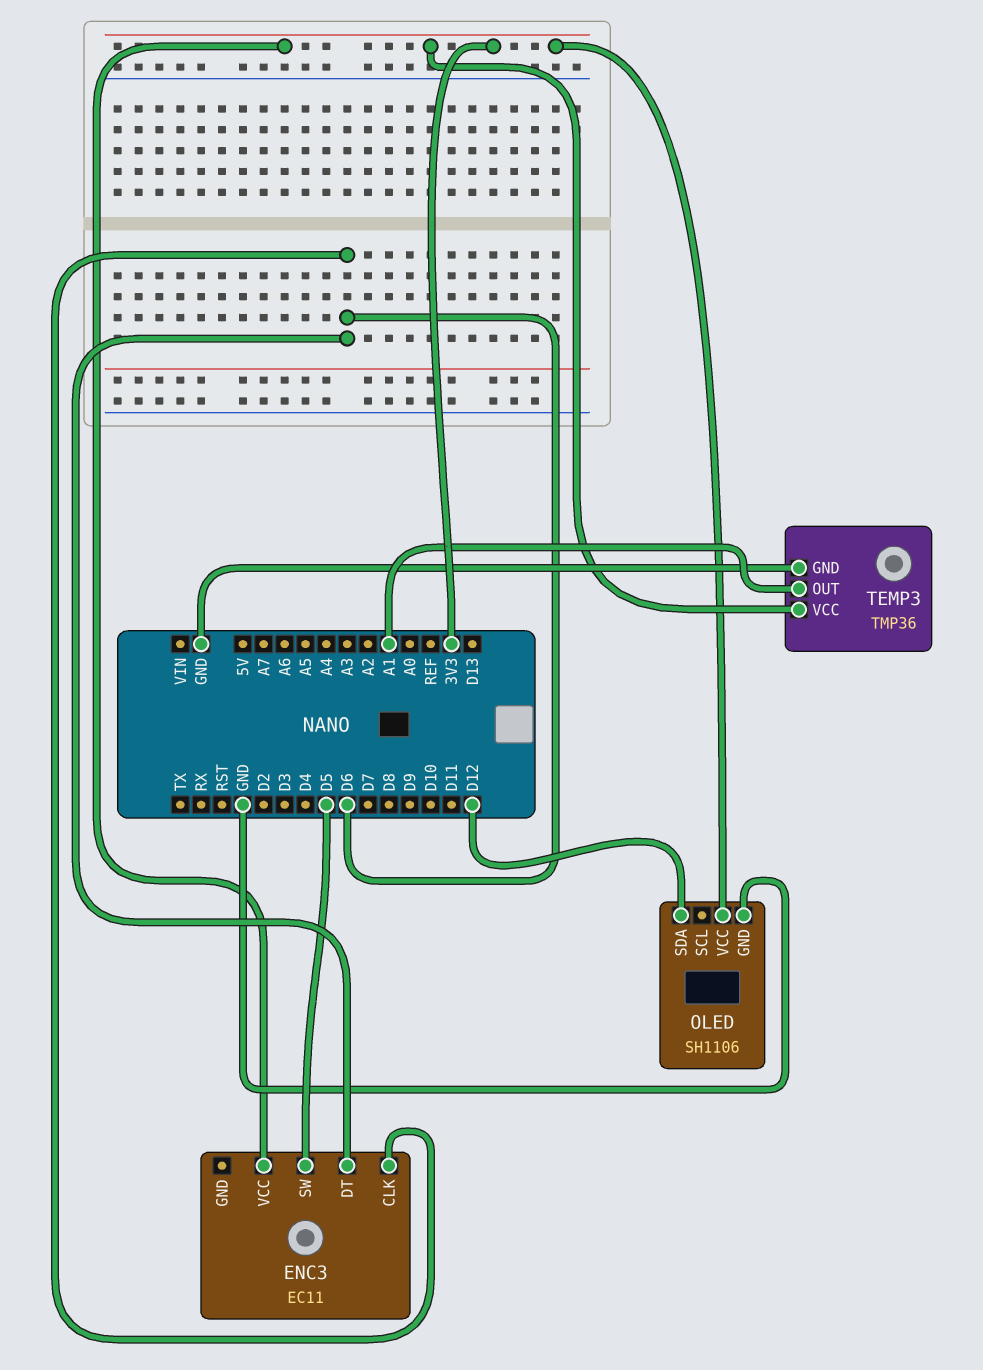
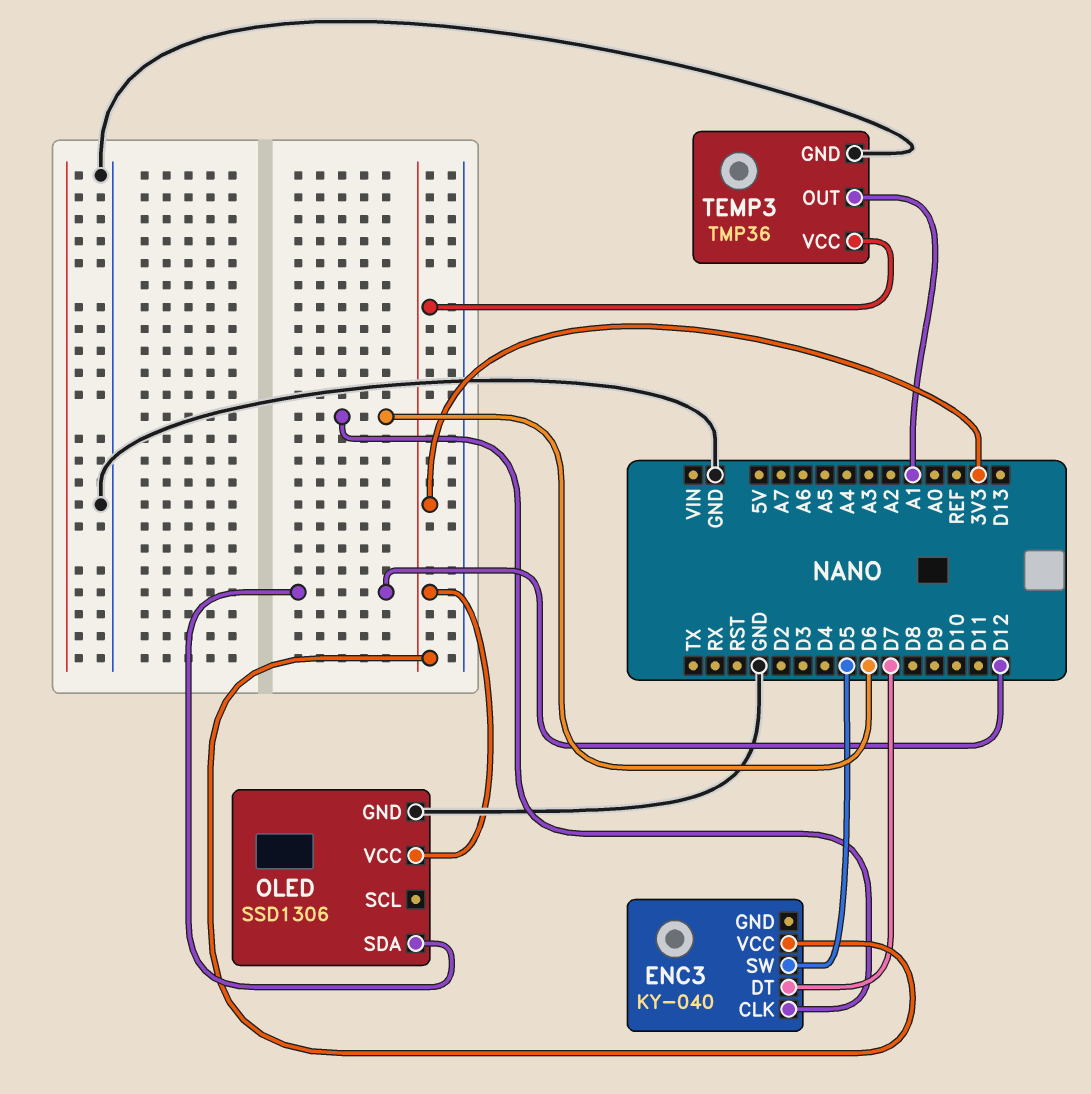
ENC3: EC11 -> KY-040
ENC3 pin DT: D6 -> D7
OLED: SH1106 -> SSD1306

